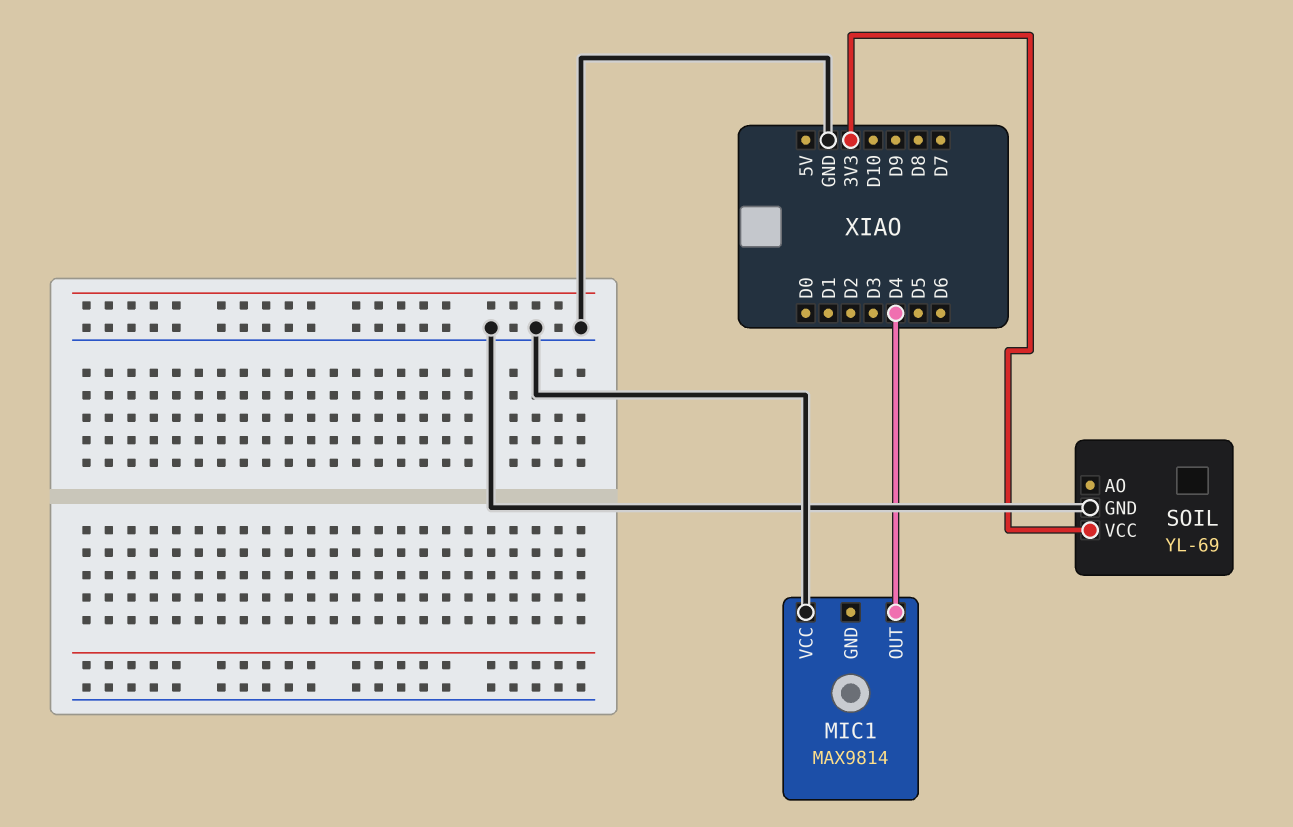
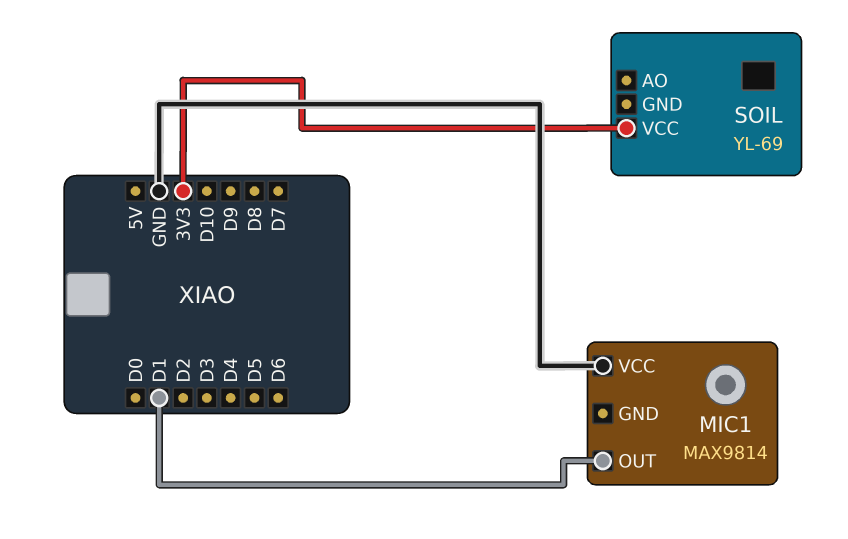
MIC1 pin OUT: D4 -> D1
SOIL pin GND: GND -> none

